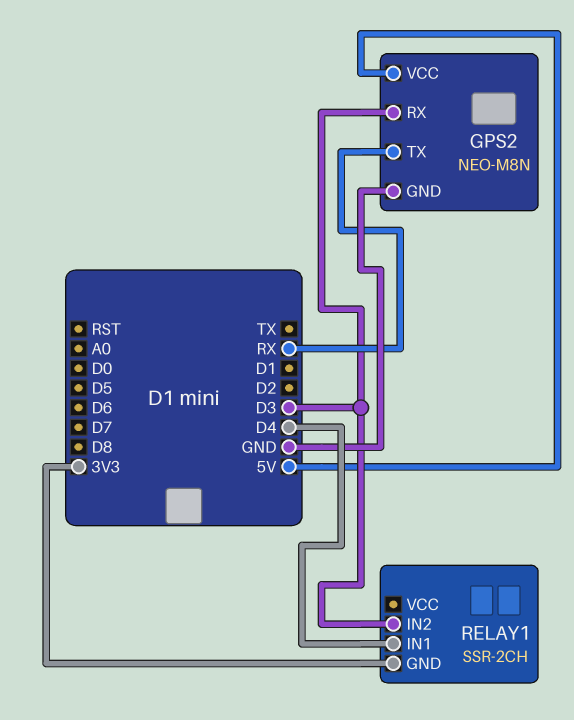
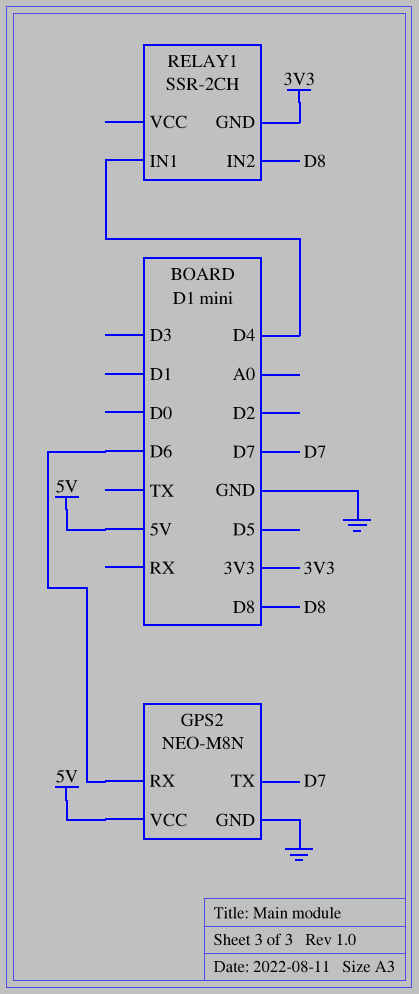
GPS2 pin RX: D3 -> D6
GPS2 pin TX: RX -> D7
RELAY1 pin IN2: D3 -> D8

